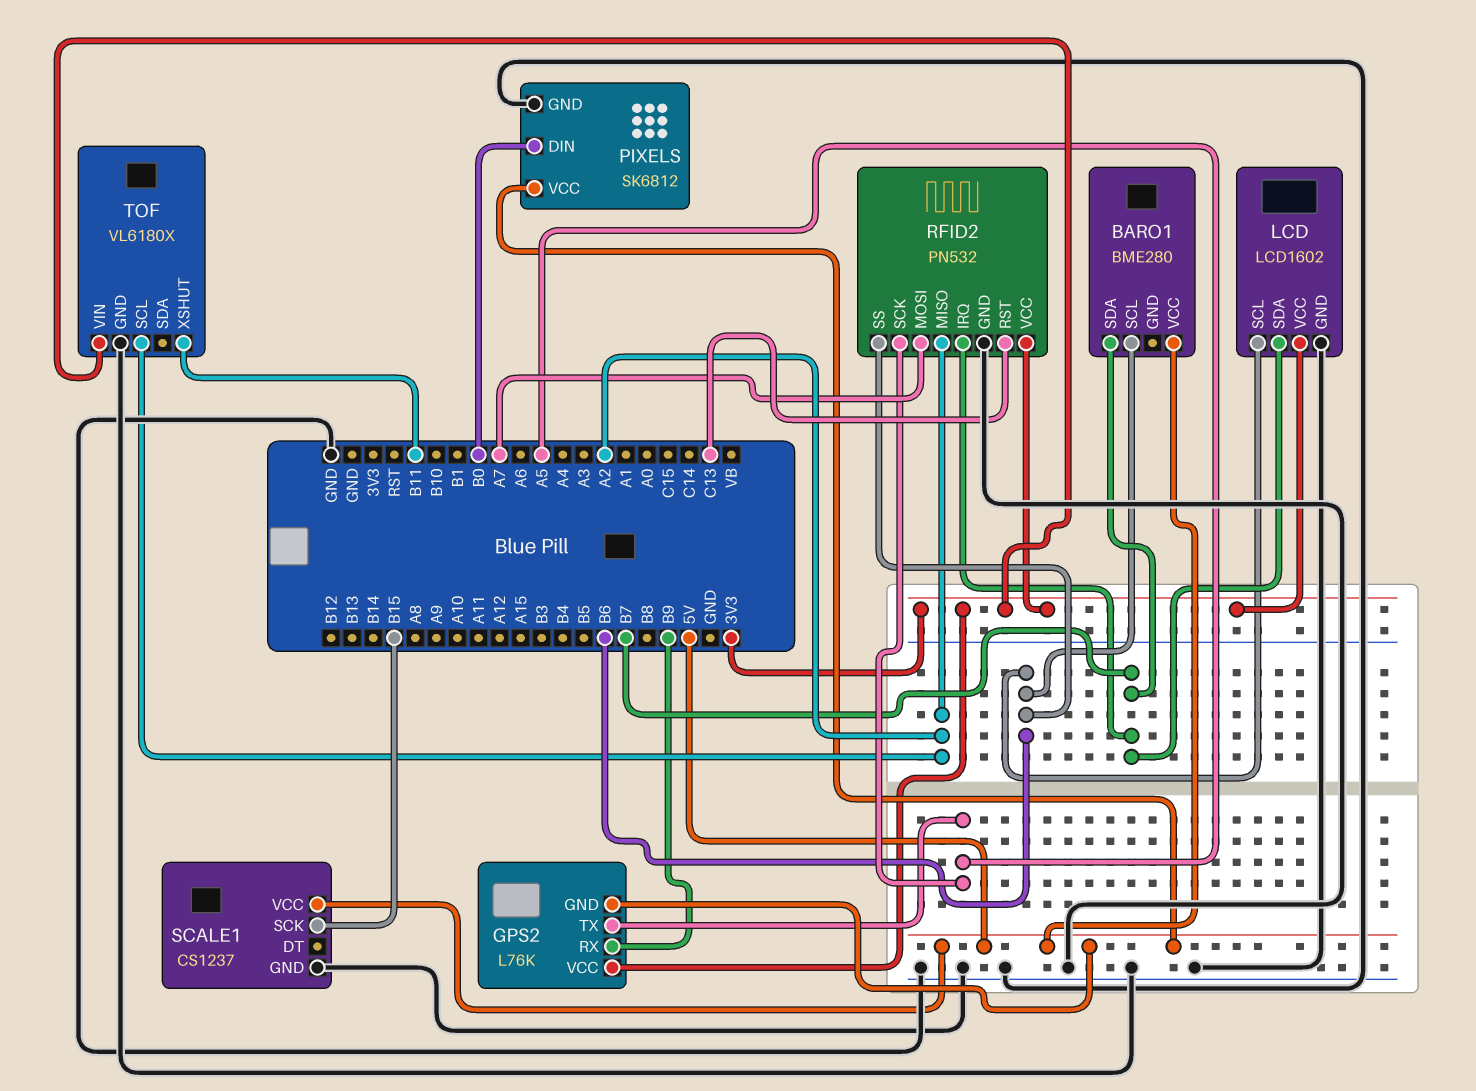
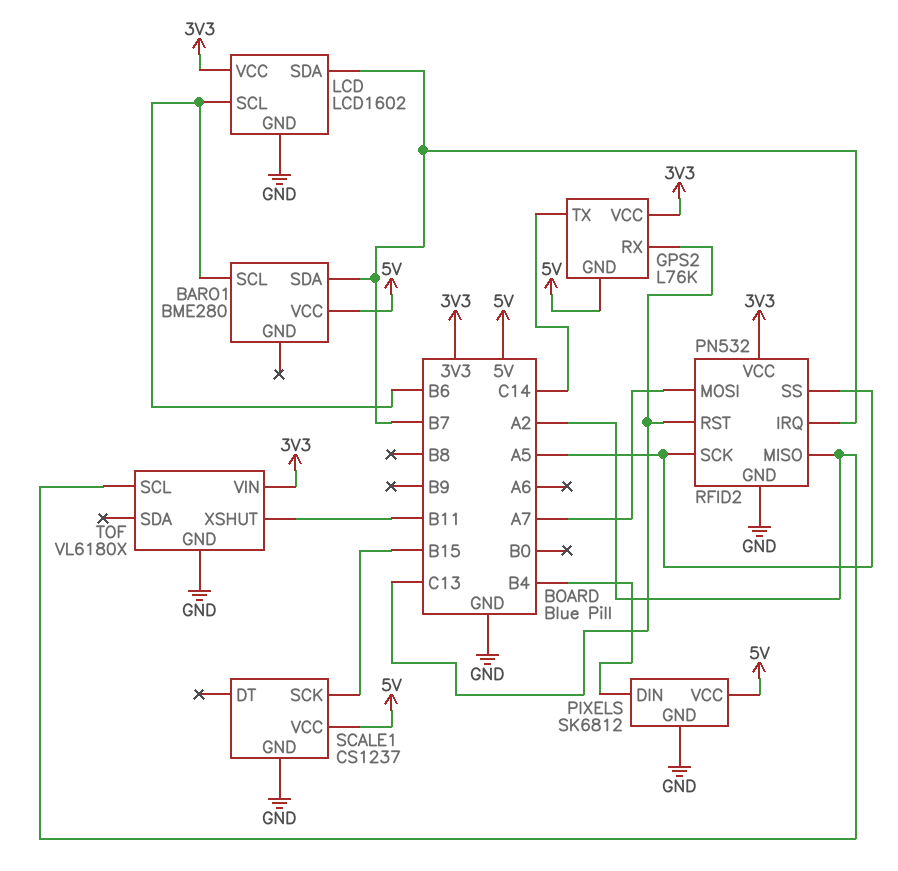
GPS2 pin RX: B9 -> C13
GPS2 pin TX: A5 -> C14
PIXELS pin DIN: B0 -> B4
RFID2 pin SS: B6 -> A5

